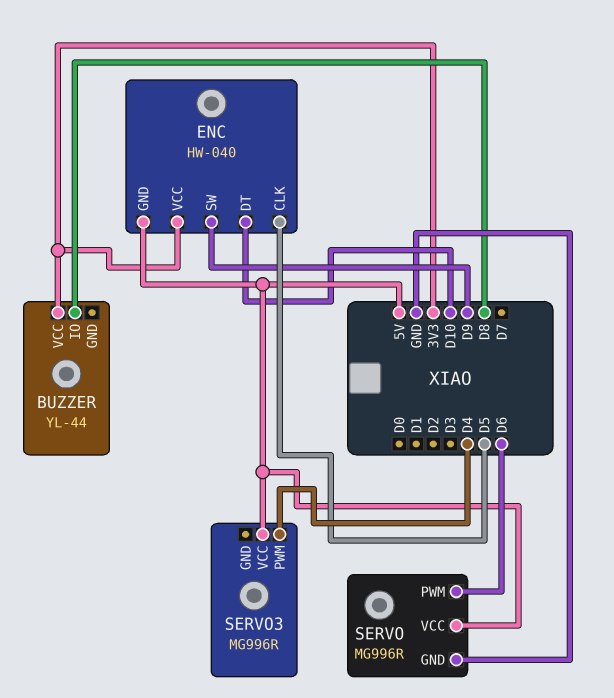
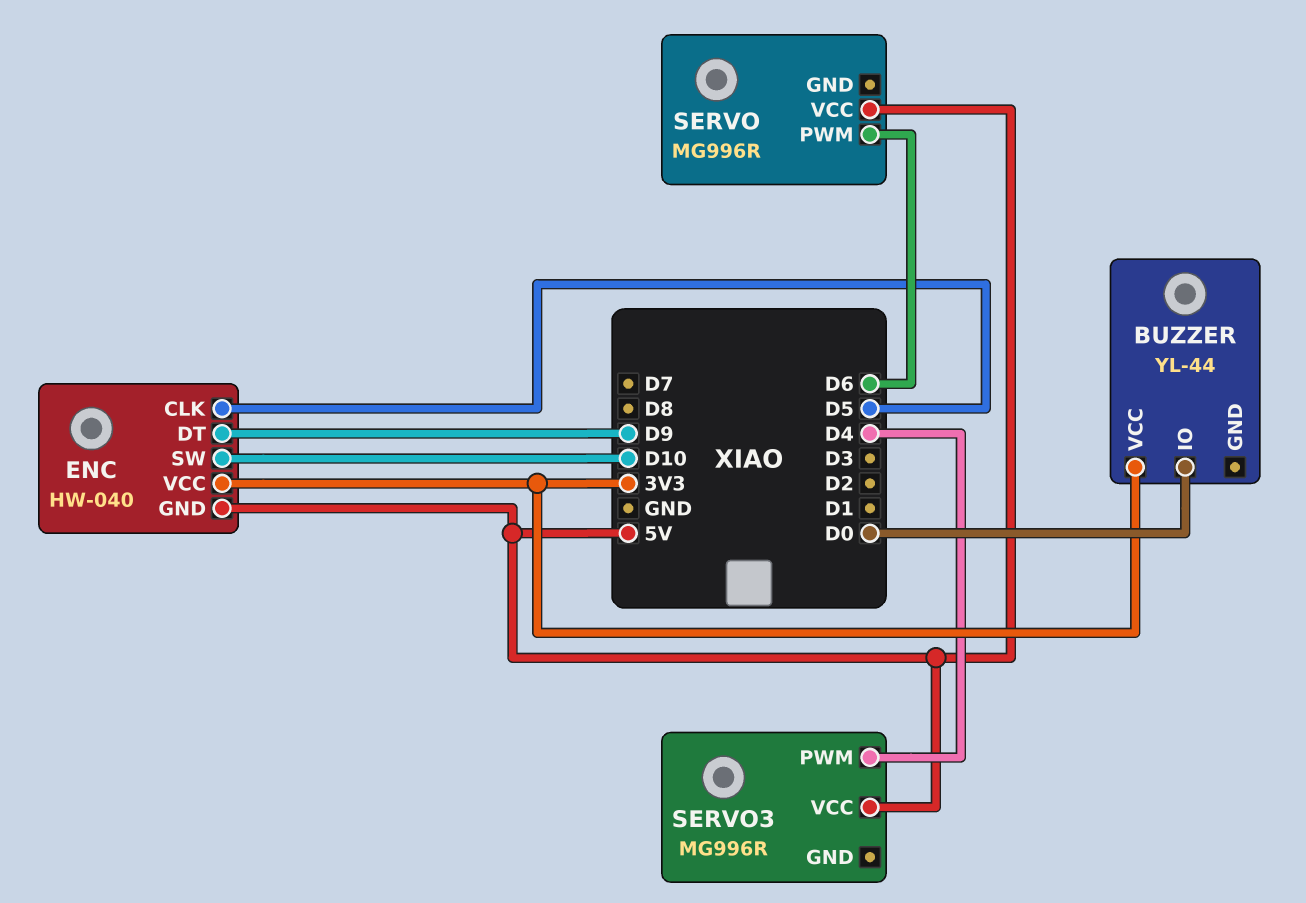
BUZZER pin IO: D8 -> D0
ENC pin DT: D10 -> D9
ENC pin SW: D9 -> D10
SERVO pin GND: GND -> none

